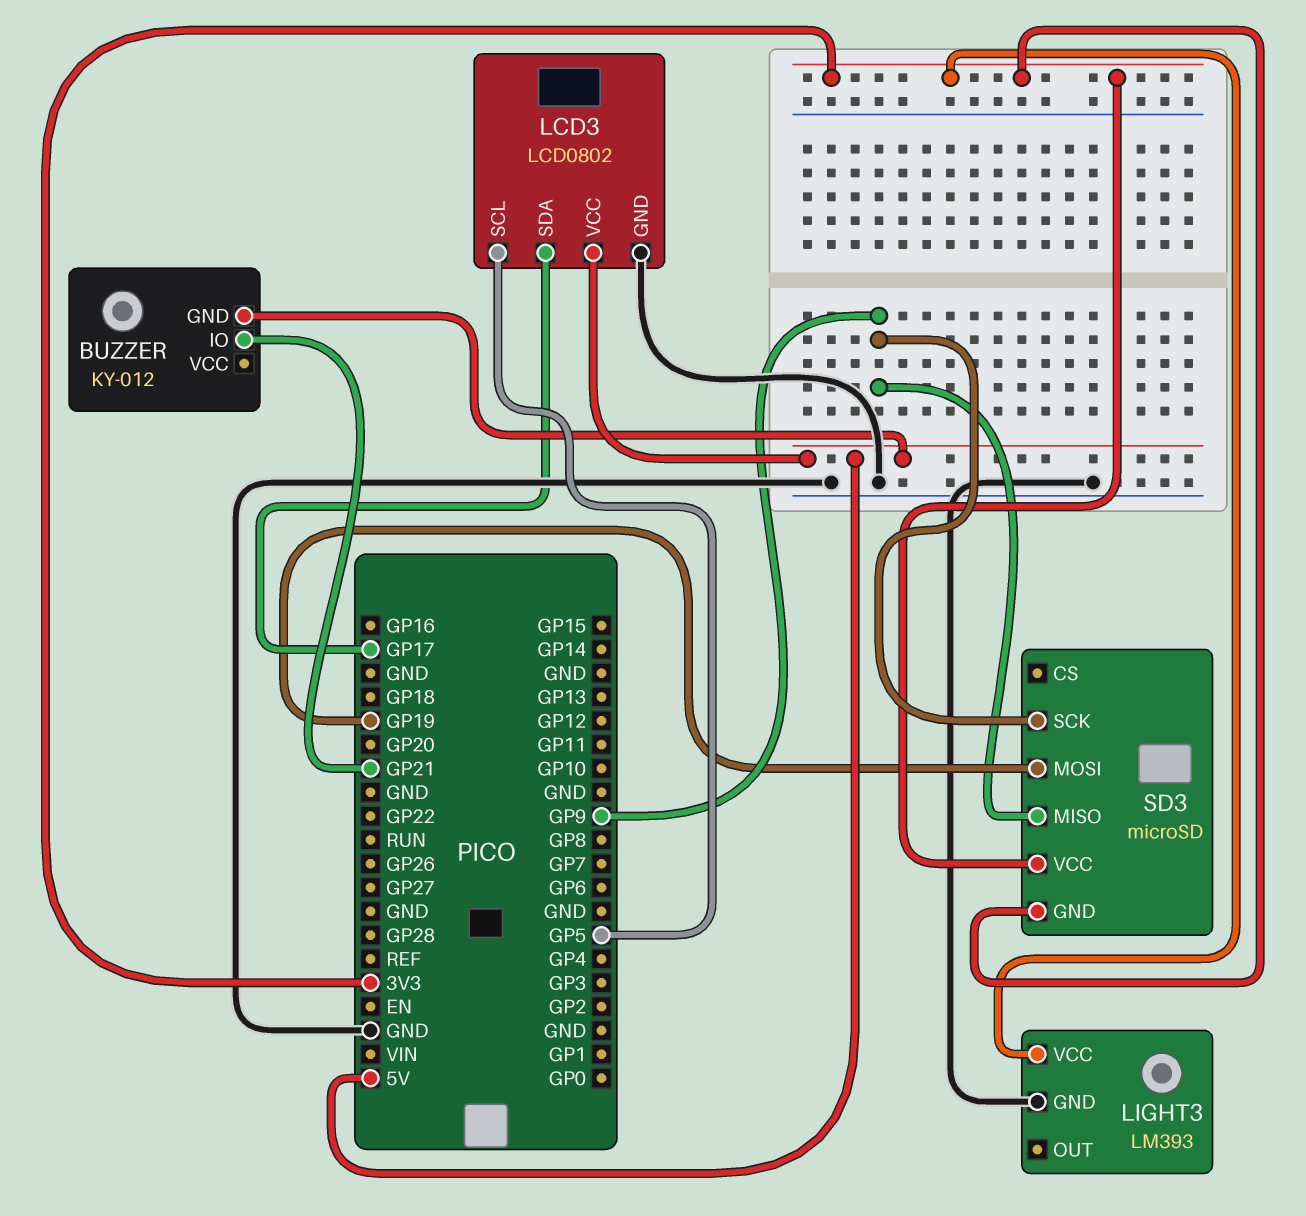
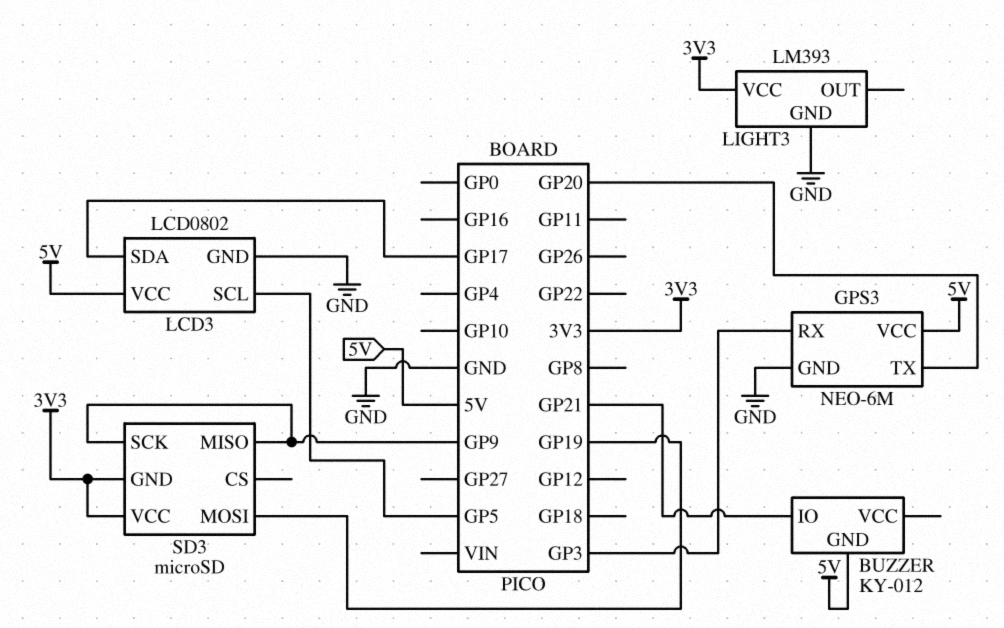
GPS3: none -> NEO-6M
GPS3 pin GND: none -> GND
GPS3 pin RX: none -> GP3
GPS3 pin TX: none -> GP20
GPS3 pin VCC: none -> 5V

